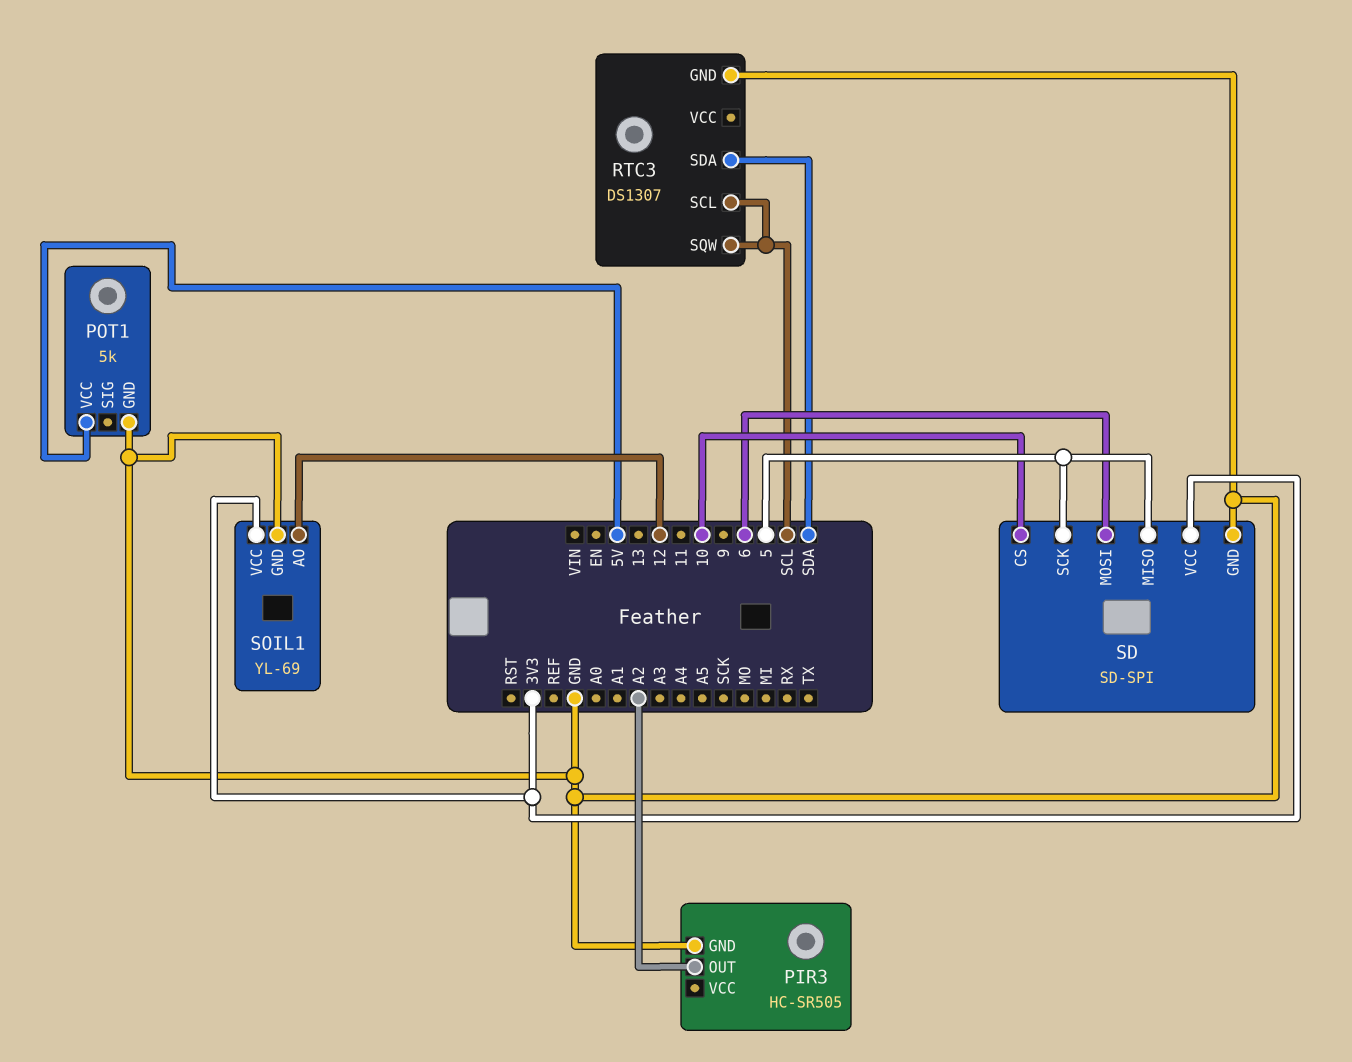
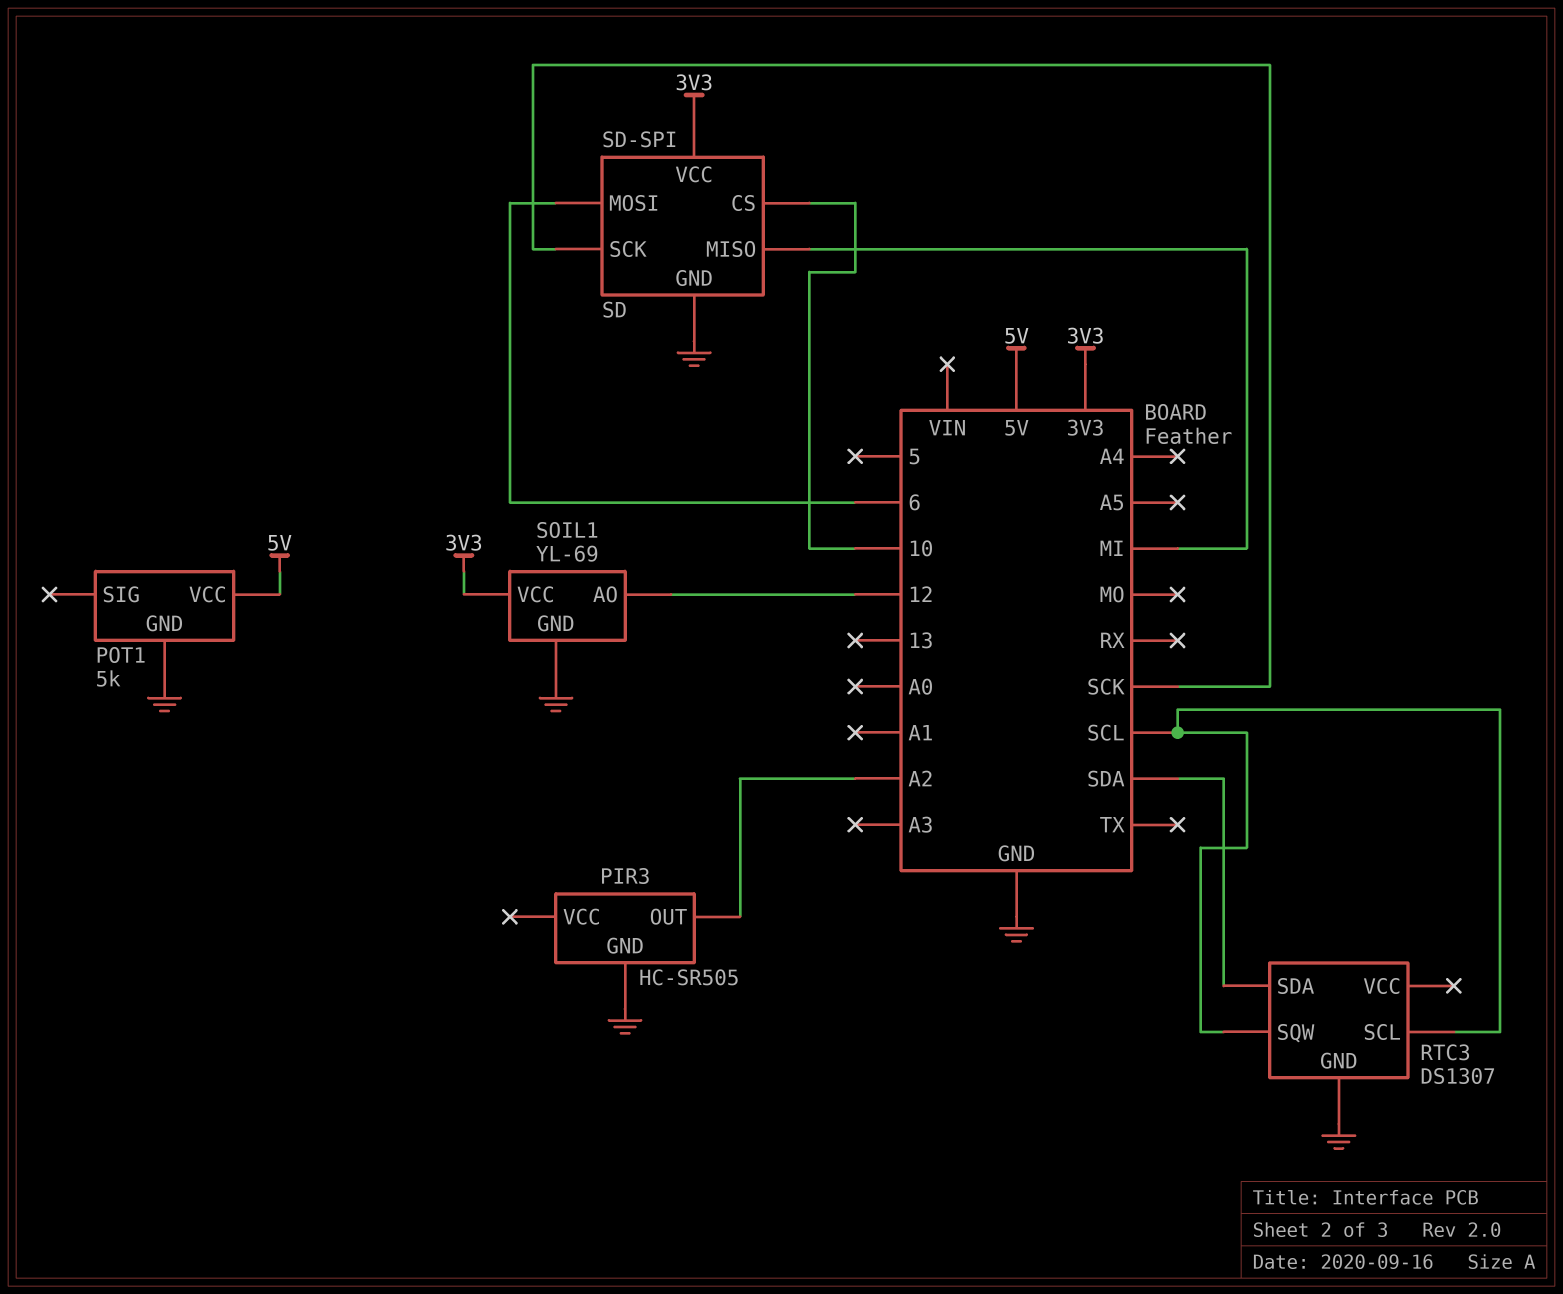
SD pin MISO: 5 -> MI
SD pin SCK: 5 -> SCK

